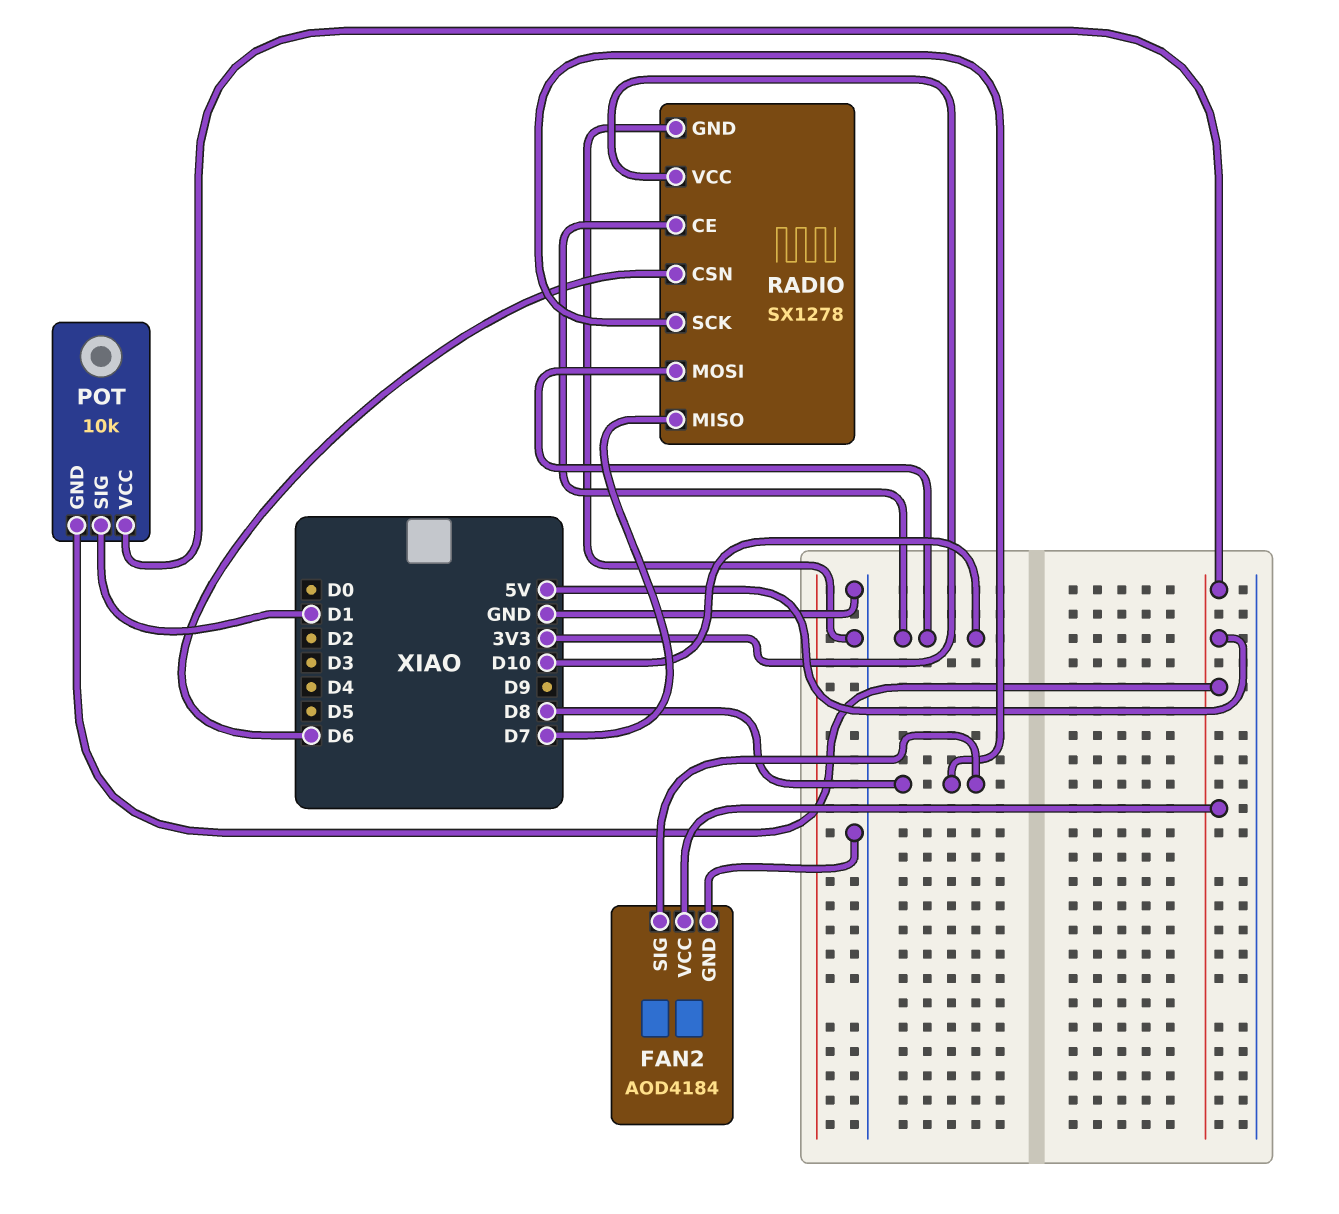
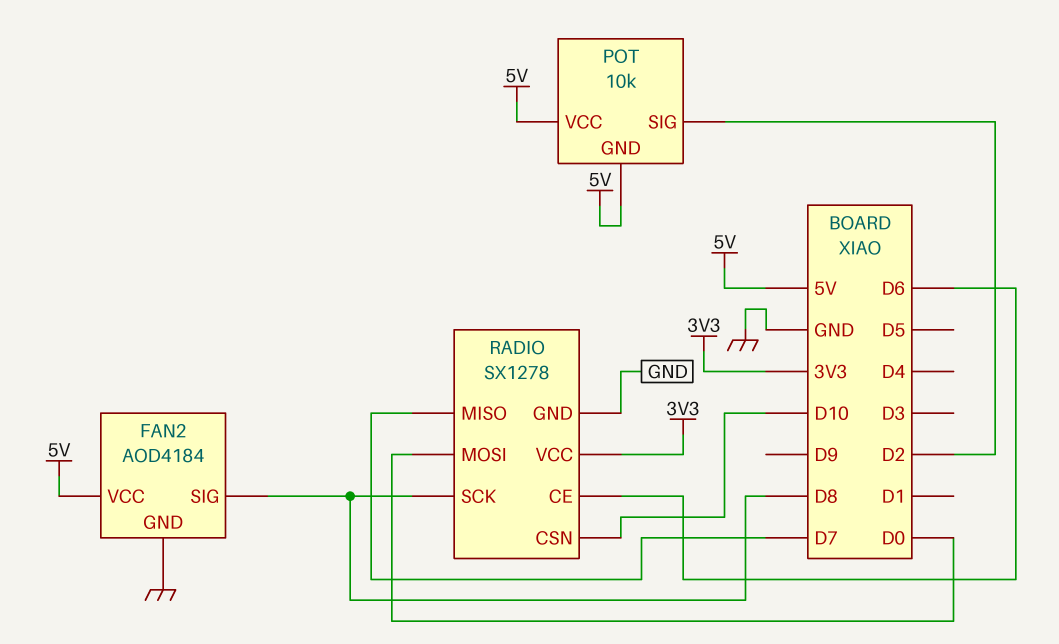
POT pin SIG: D1 -> D2
RADIO pin CE: D10 -> D6
RADIO pin CSN: D6 -> D10
RADIO pin MOSI: D10 -> D0

